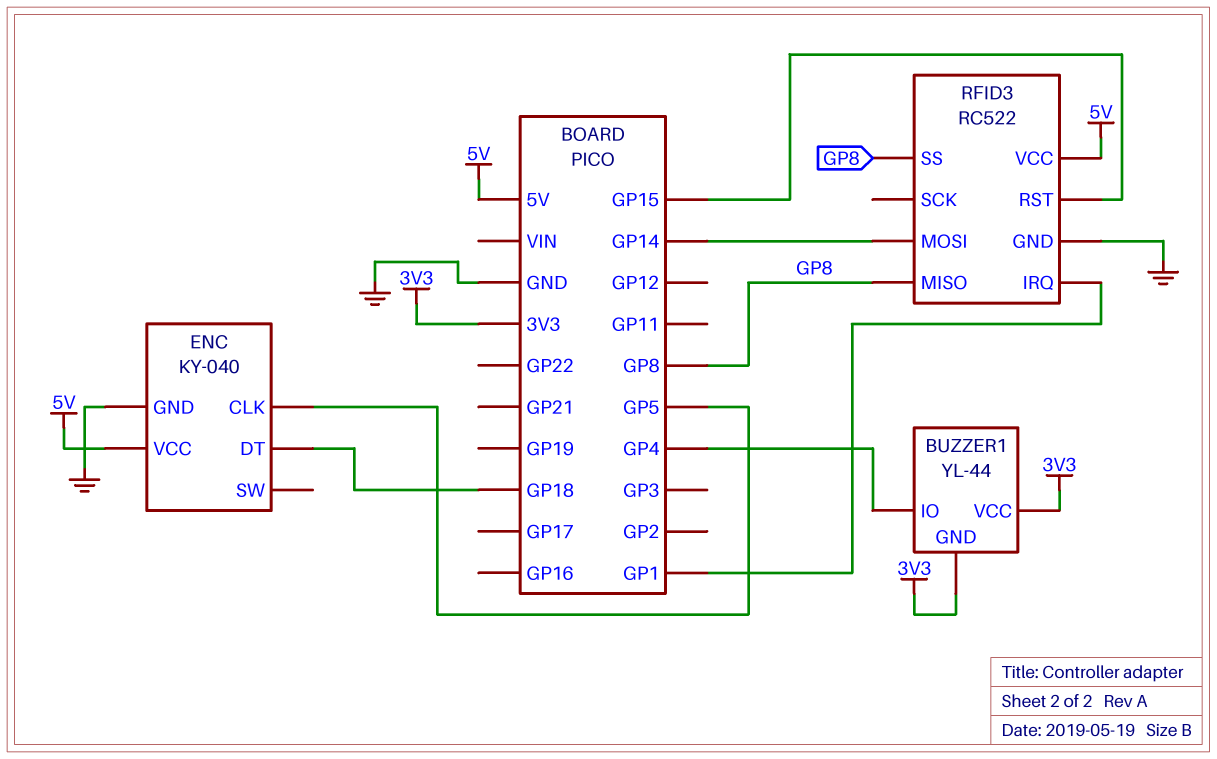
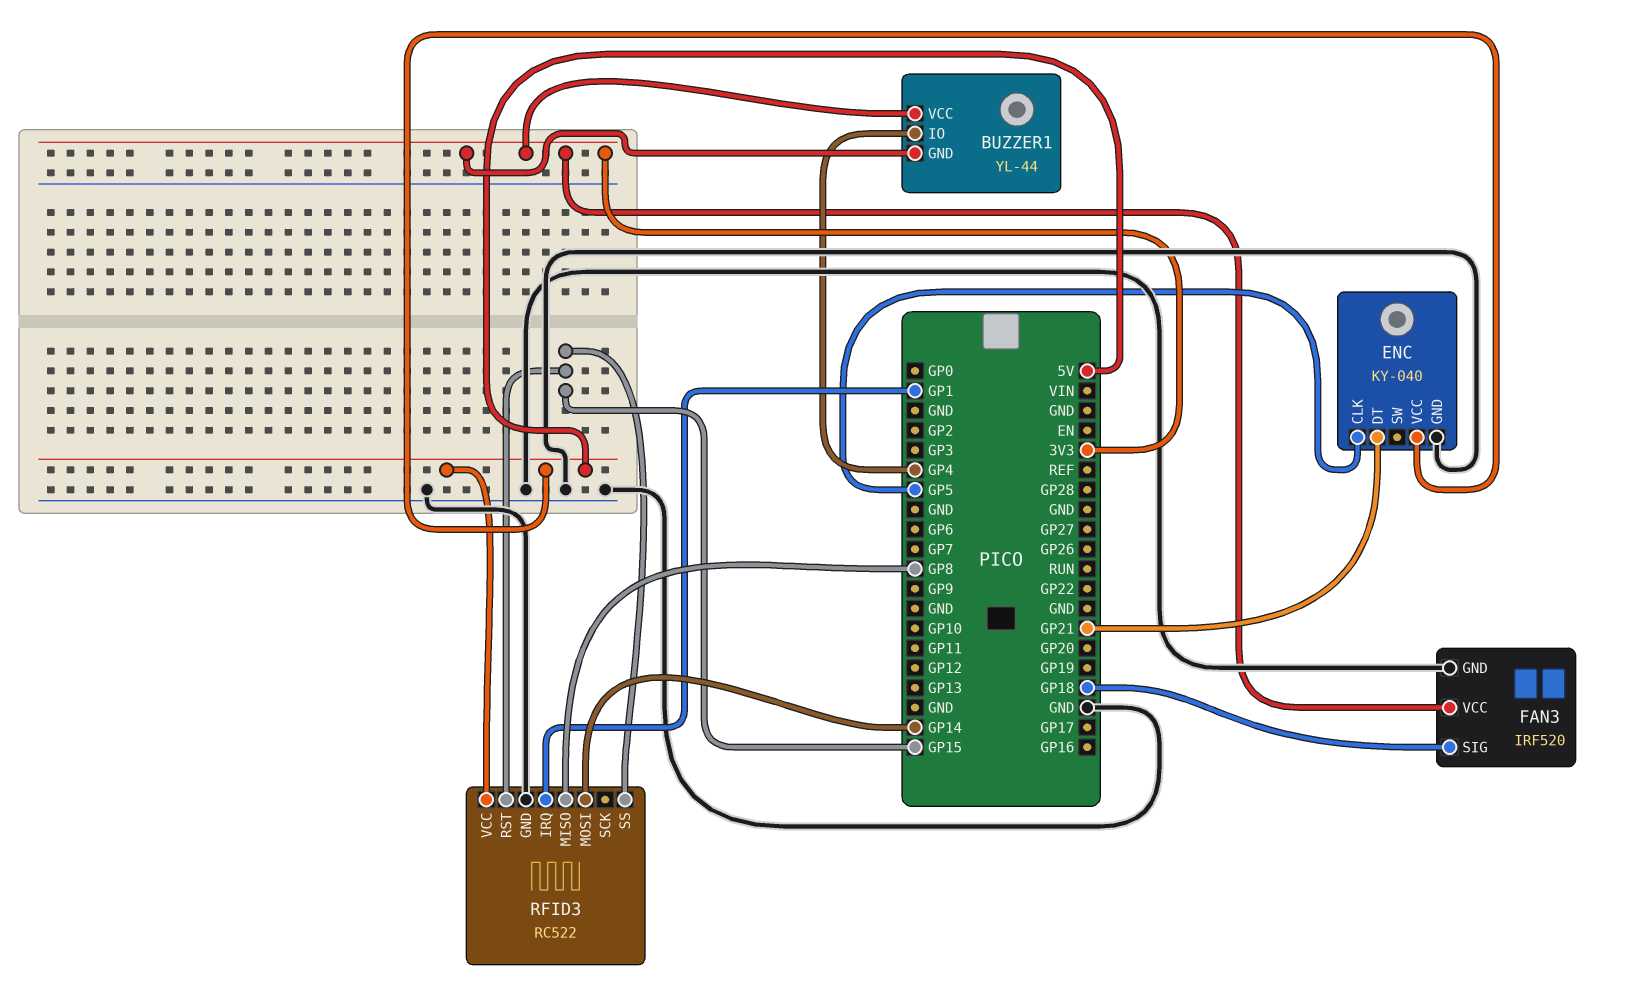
ENC pin DT: GP18 -> GP21
FAN3: none -> IRF520
FAN3 pin GND: none -> GND
FAN3 pin SIG: none -> GP18
FAN3 pin VCC: none -> 3V3
RFID3 pin SS: GP8 -> GP15

